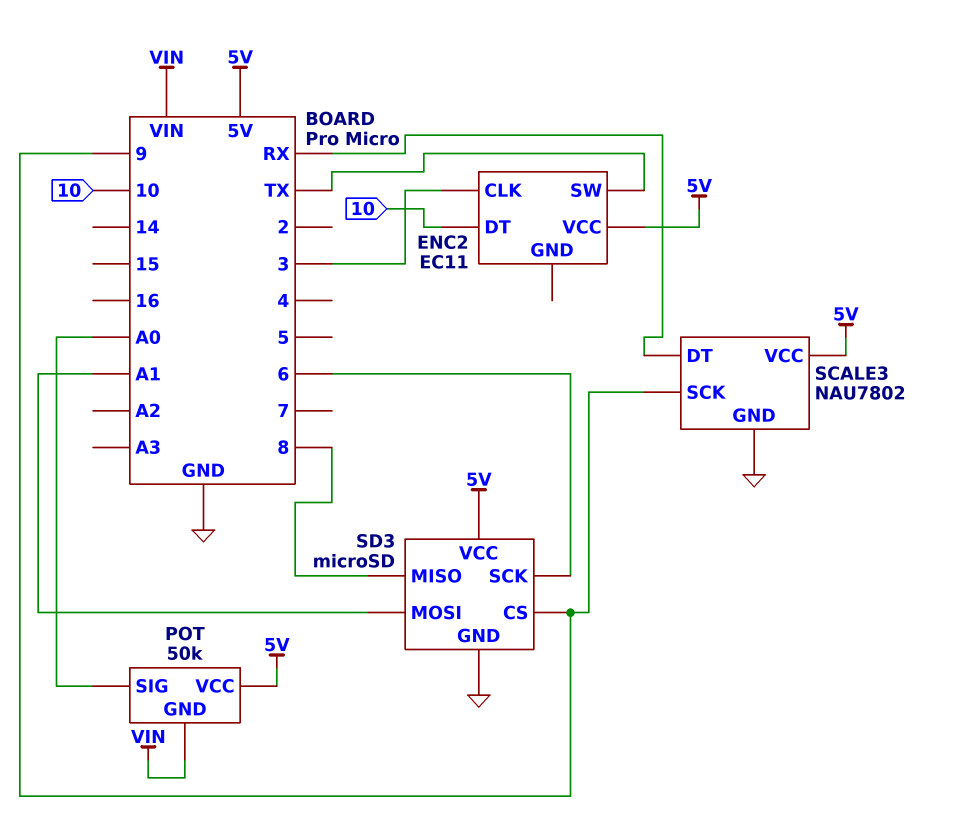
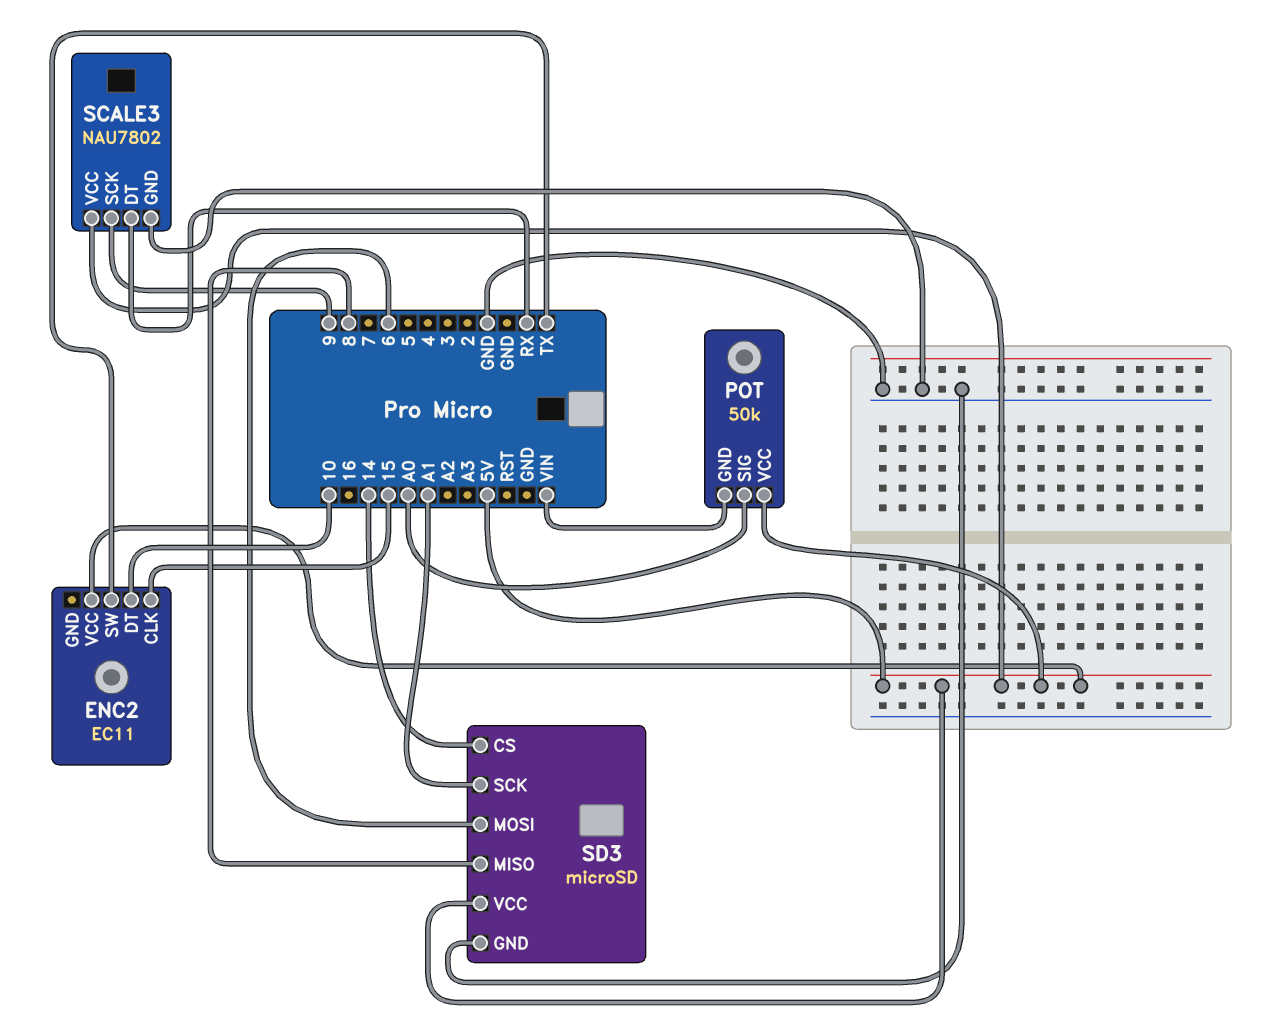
ENC2 pin CLK: 3 -> 15
SD3 pin CS: 9 -> 14
SD3 pin MOSI: A1 -> 6
SD3 pin SCK: 6 -> A1

